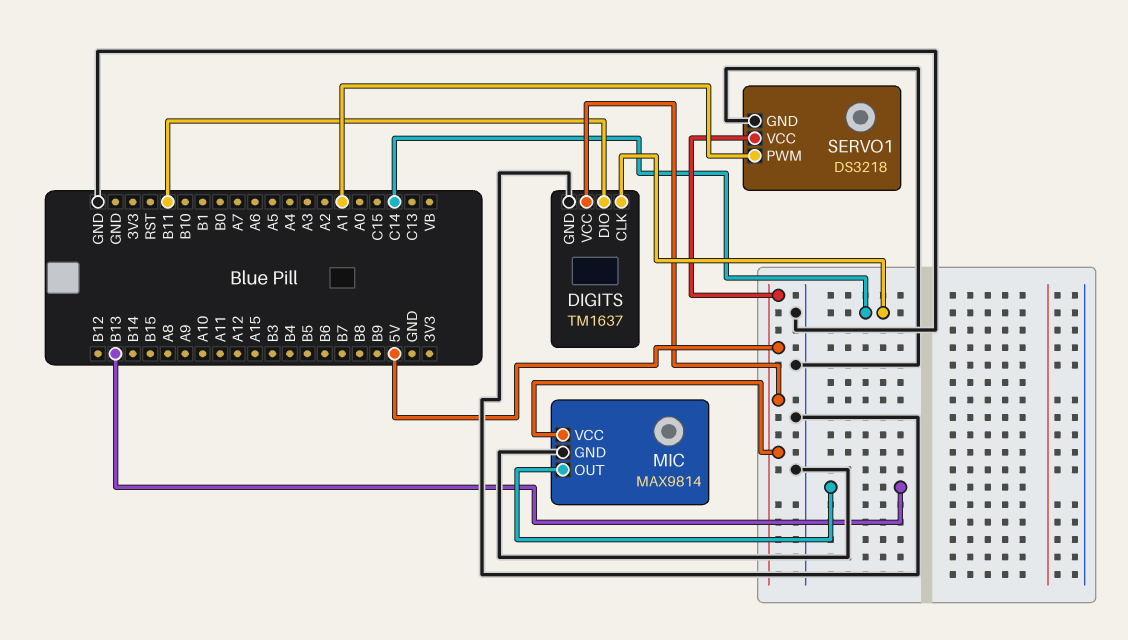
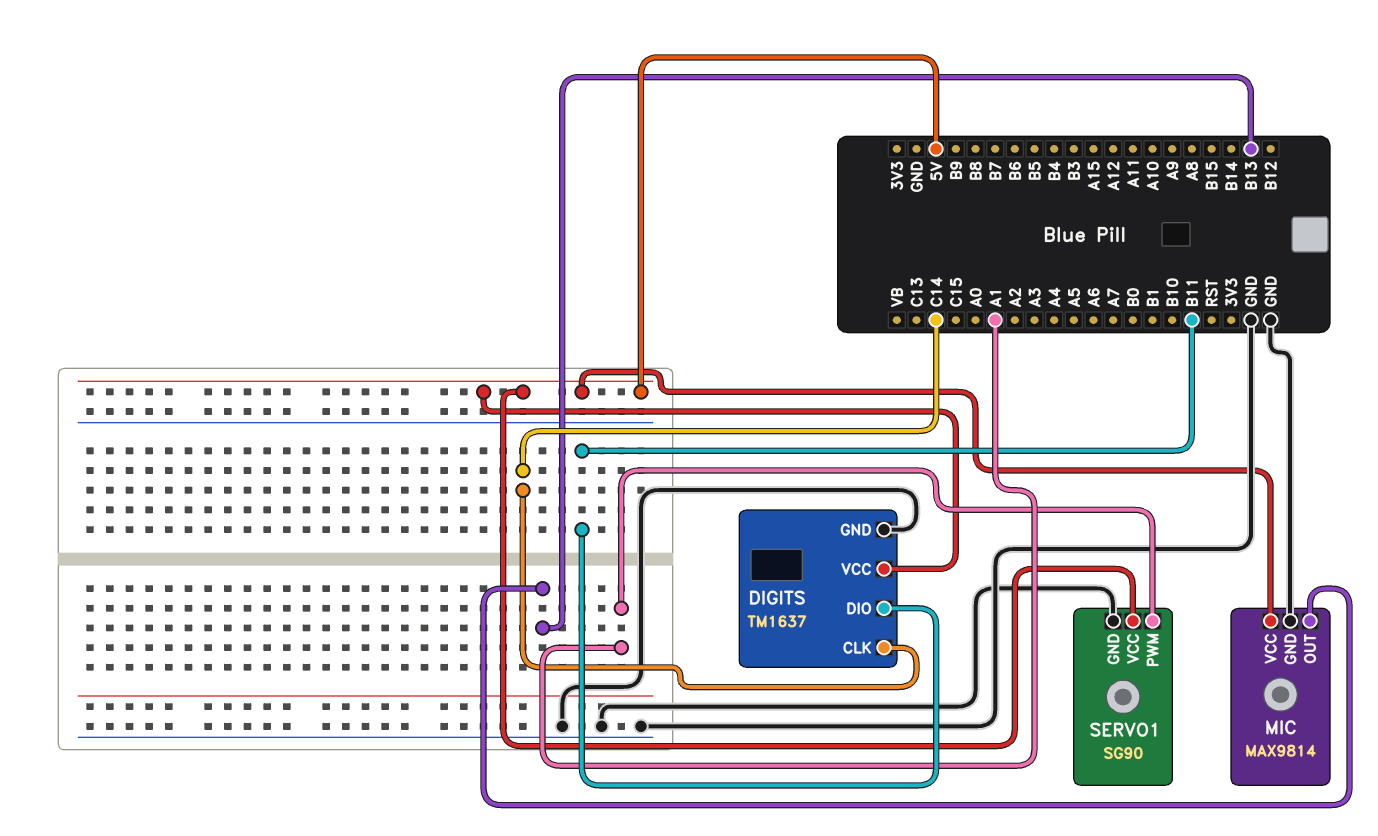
SERVO1: DS3218 -> SG90

